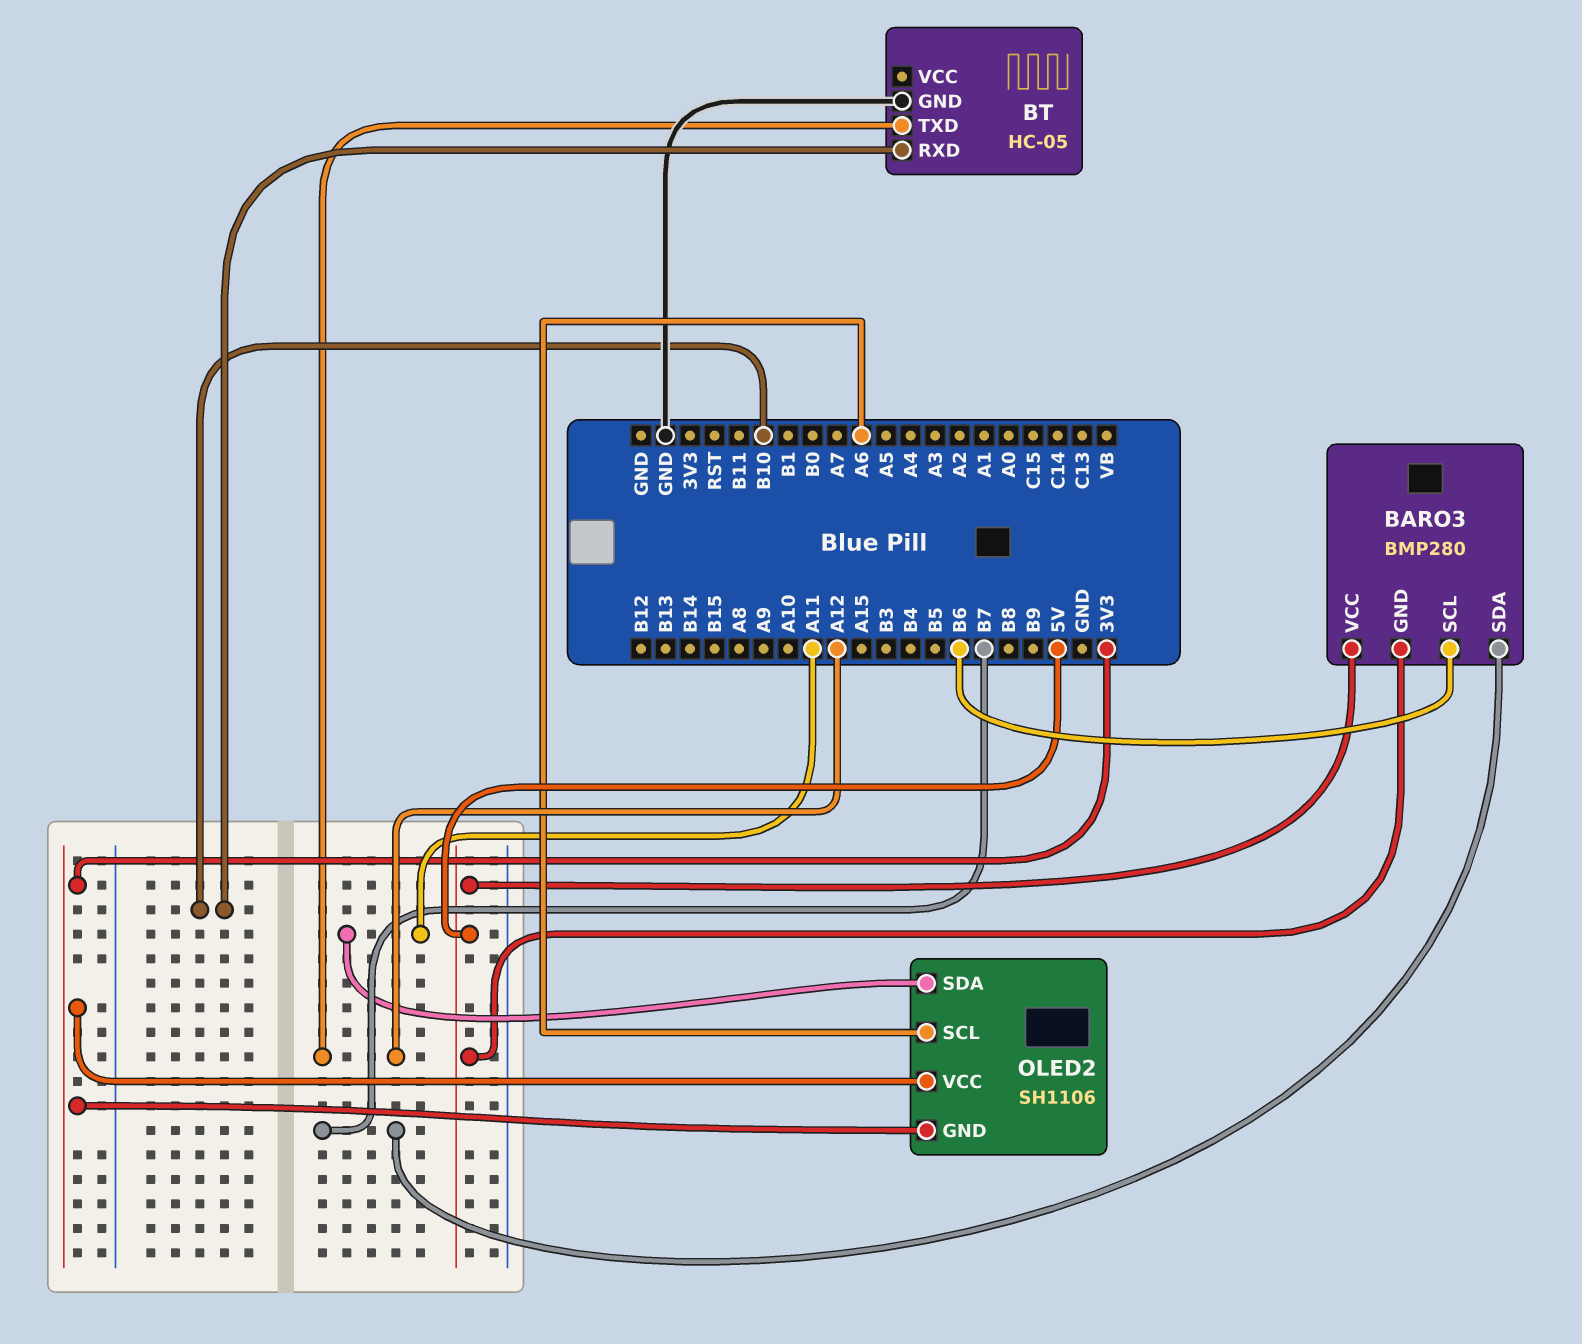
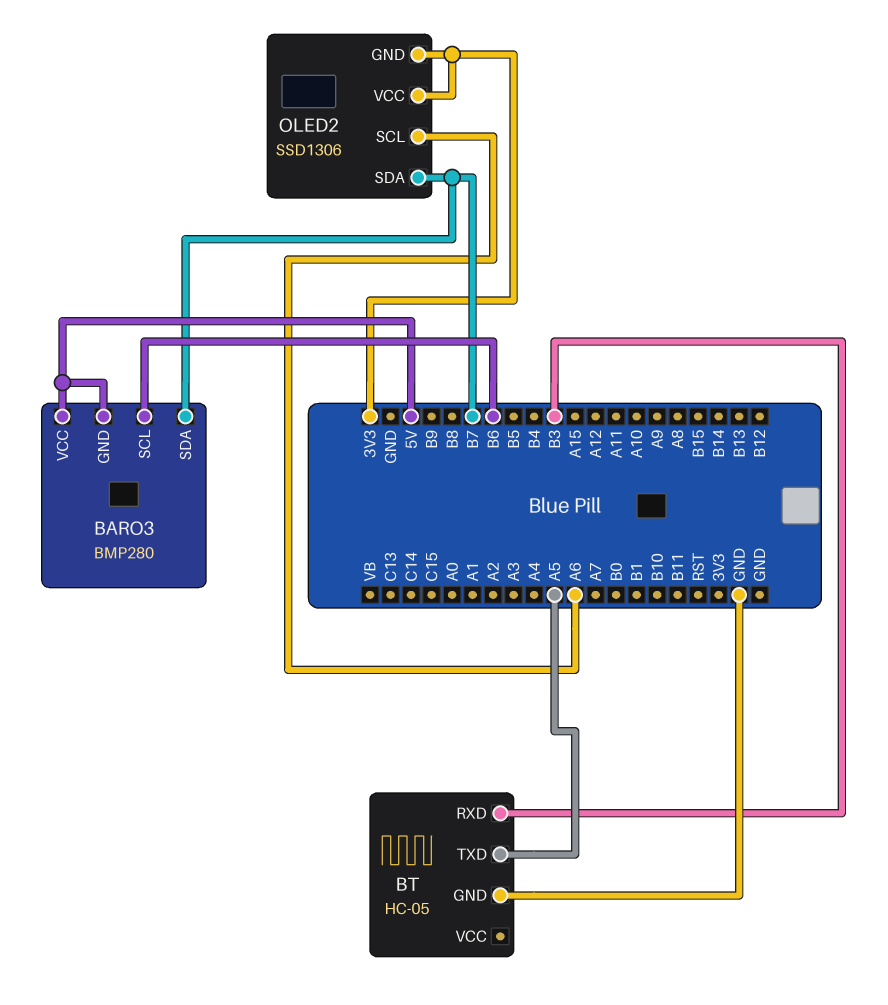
BT pin RXD: B10 -> B3
BT pin TXD: A12 -> A5
OLED2: SH1106 -> SSD1306
OLED2 pin SDA: A11 -> B7

